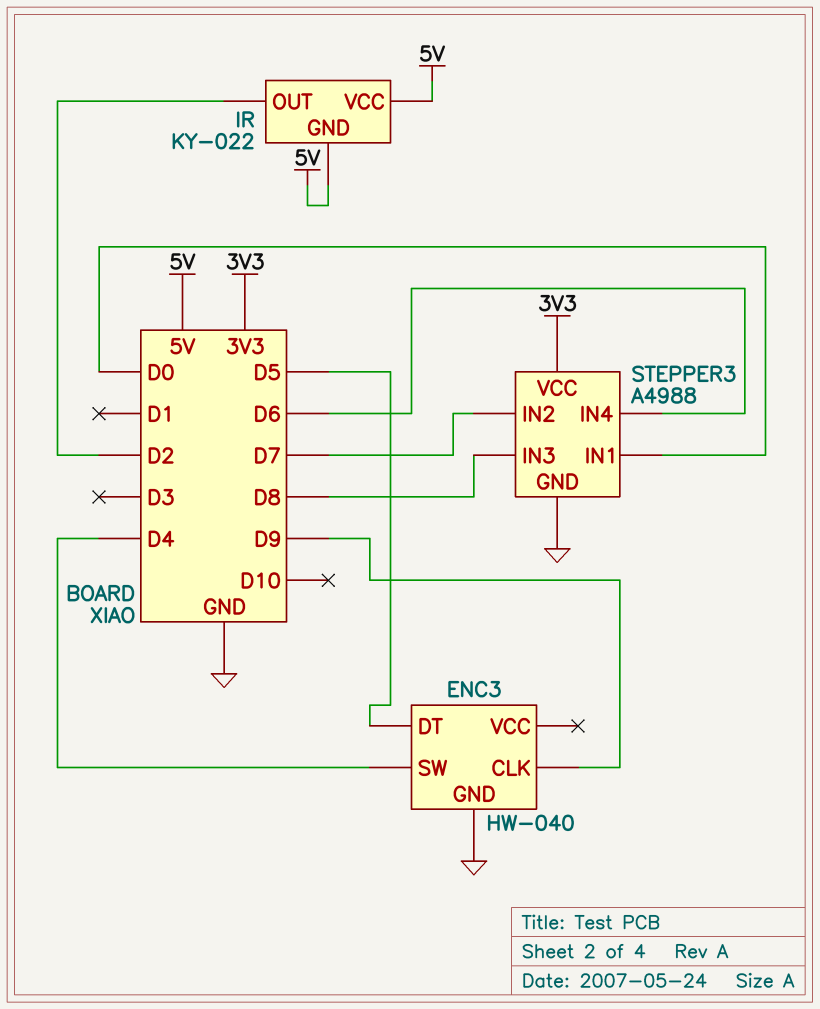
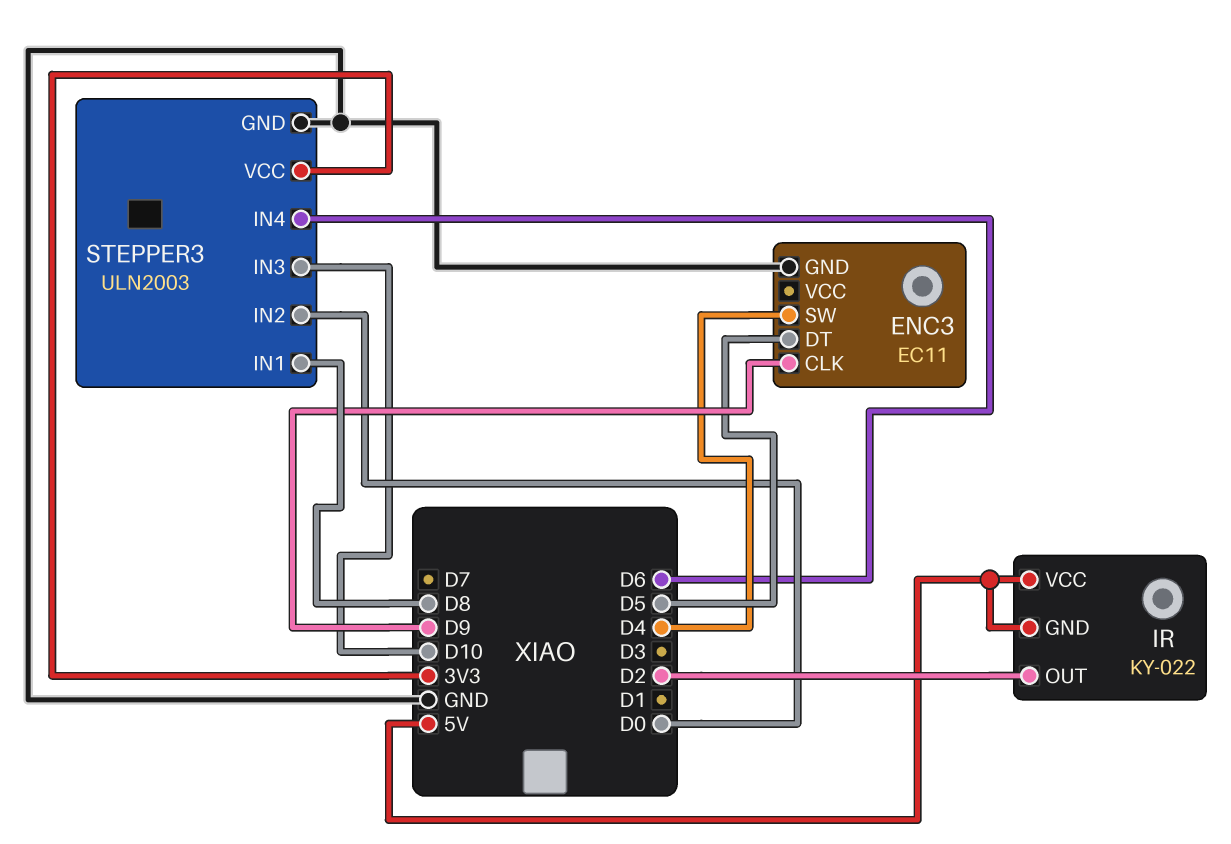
ENC3: HW-040 -> EC11
STEPPER3: A4988 -> ULN2003
STEPPER3 pin IN1: D0 -> D8
STEPPER3 pin IN2: D7 -> D0
STEPPER3 pin IN3: D8 -> D10

